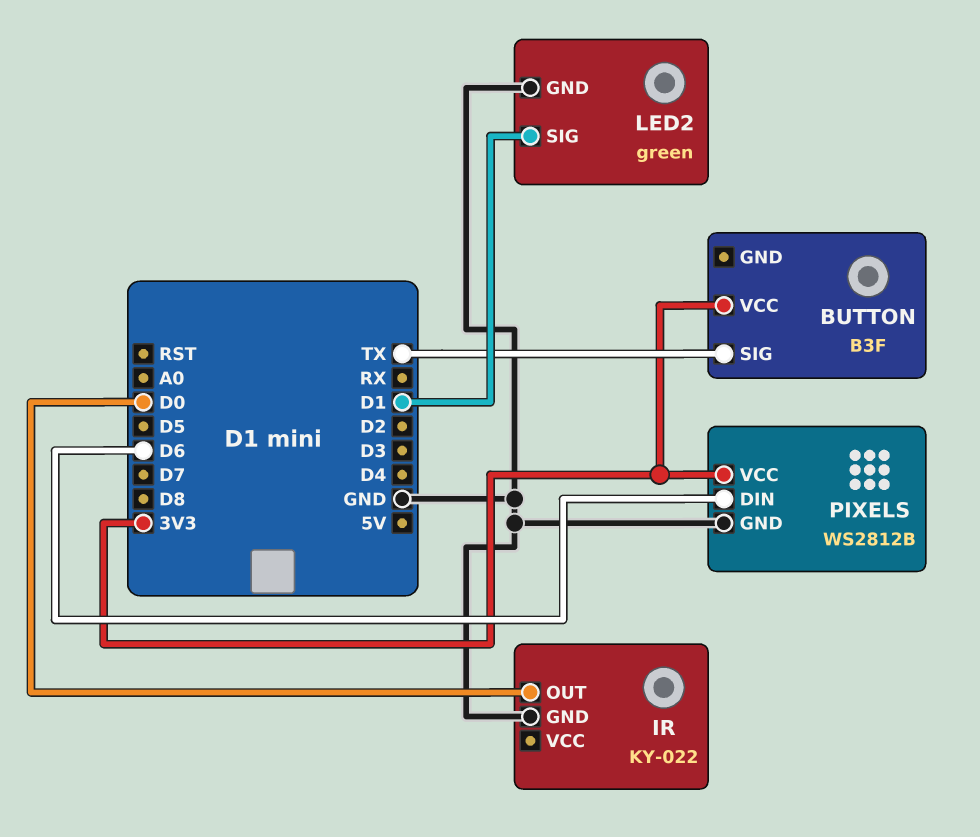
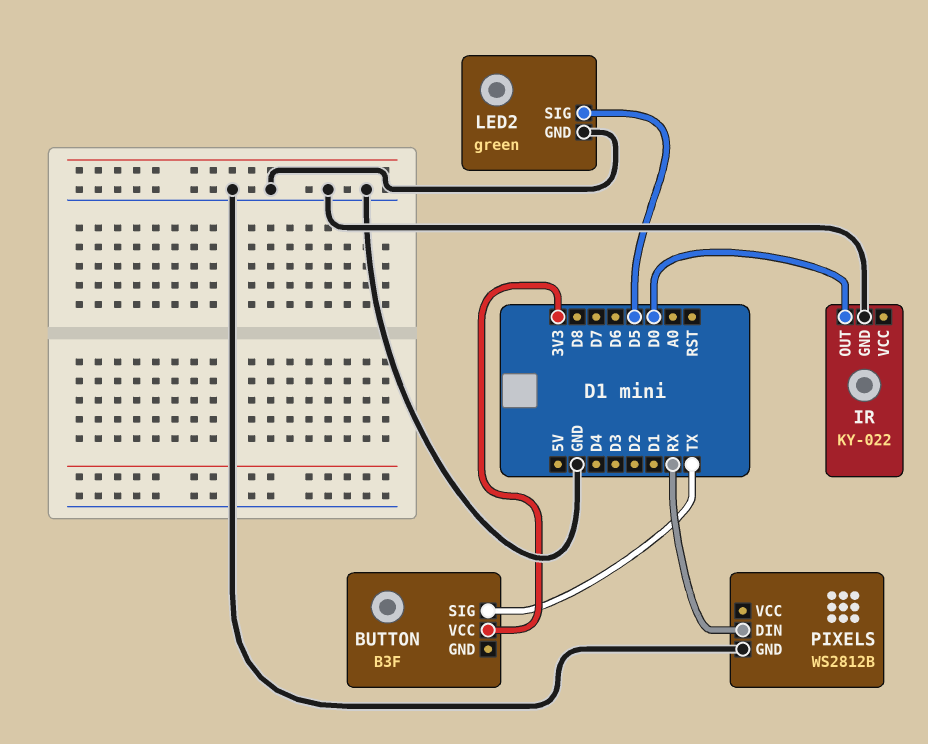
LED2 pin SIG: D1 -> D5
PIXELS pin DIN: D6 -> RX
PIXELS pin VCC: 3V3 -> none

